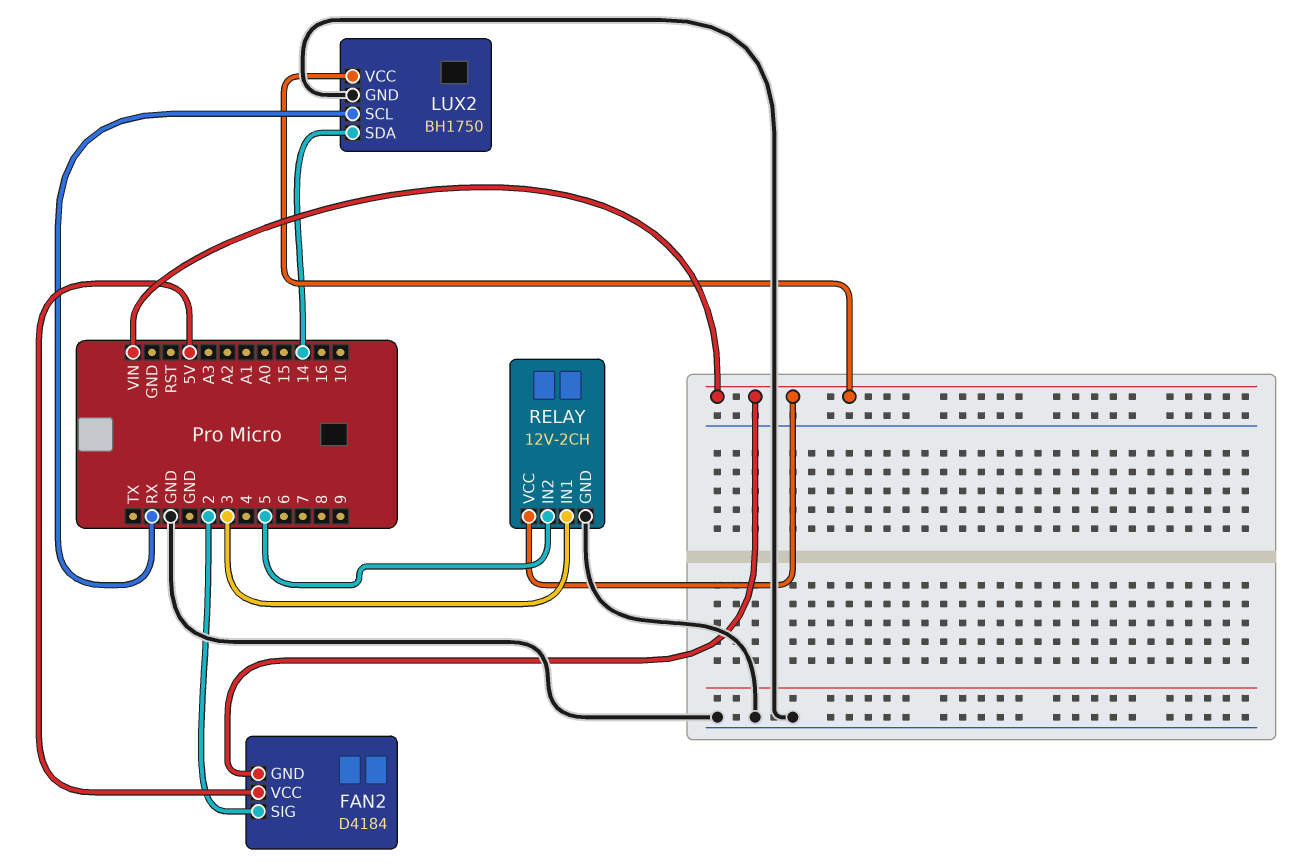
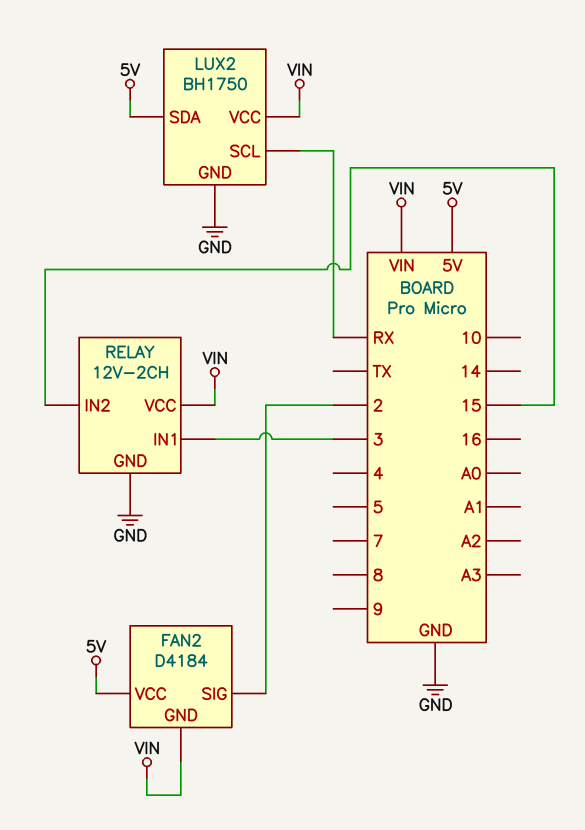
LUX2 pin SDA: 14 -> 5V
RELAY pin IN2: 5 -> 15

